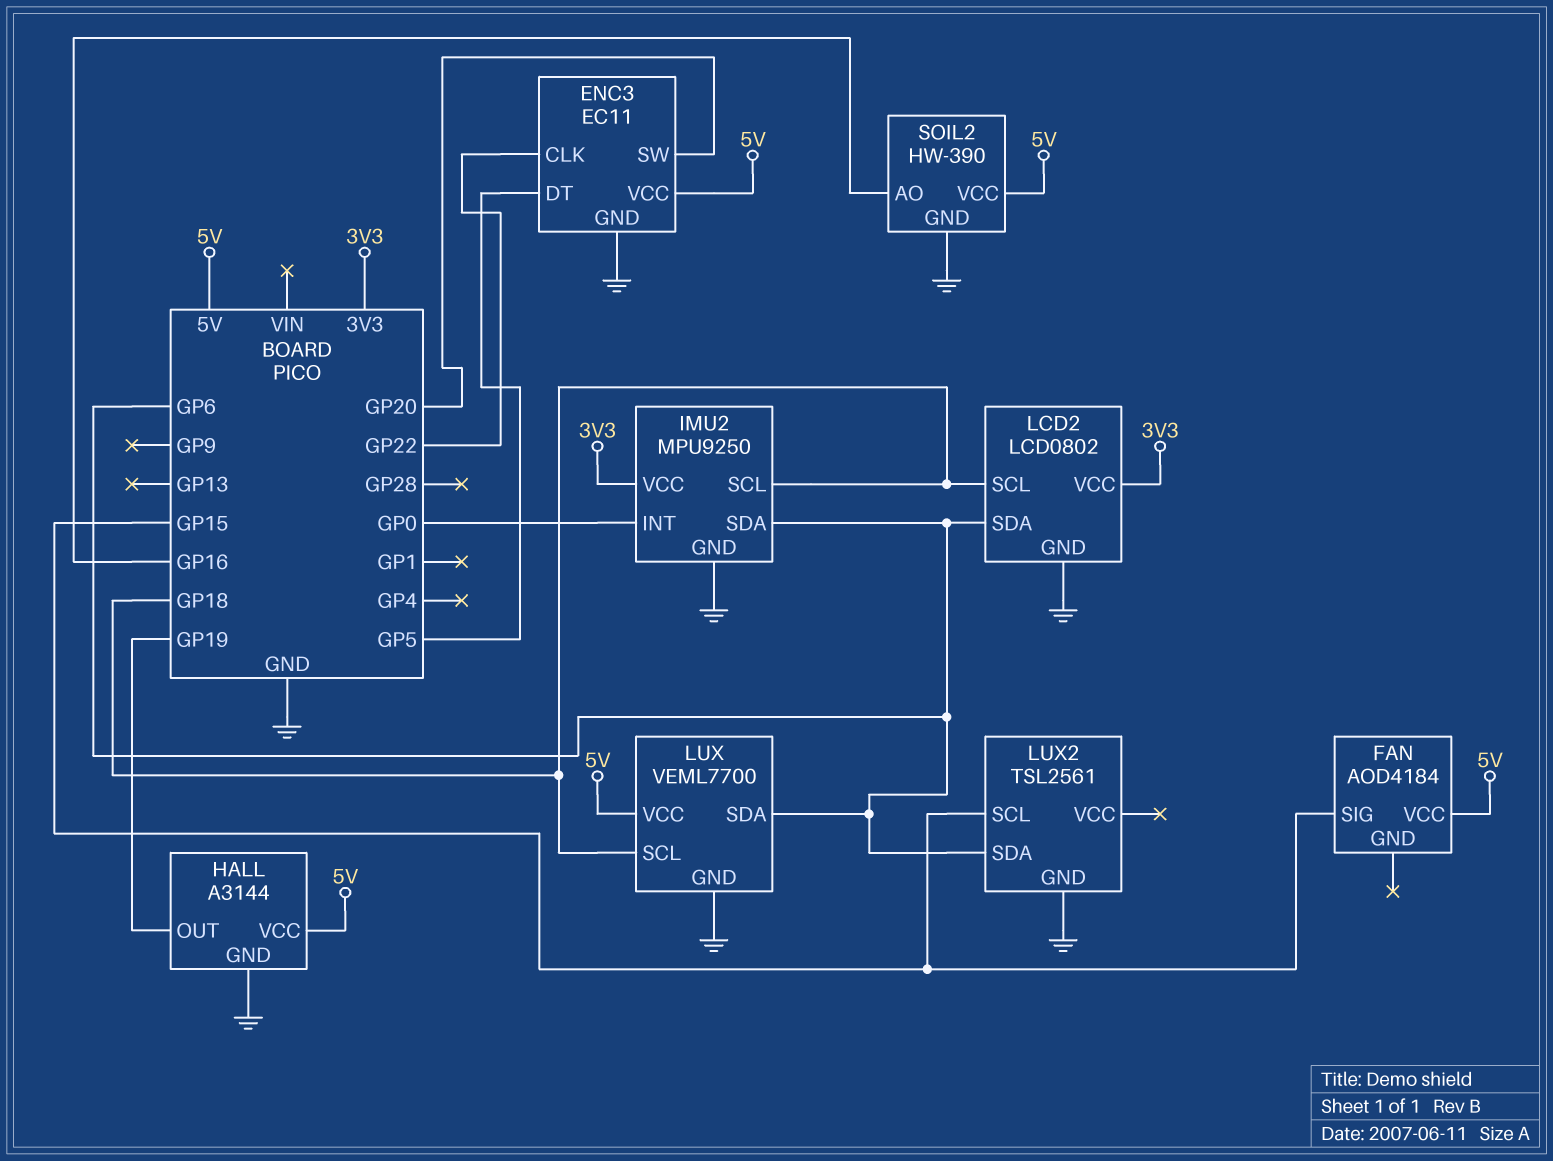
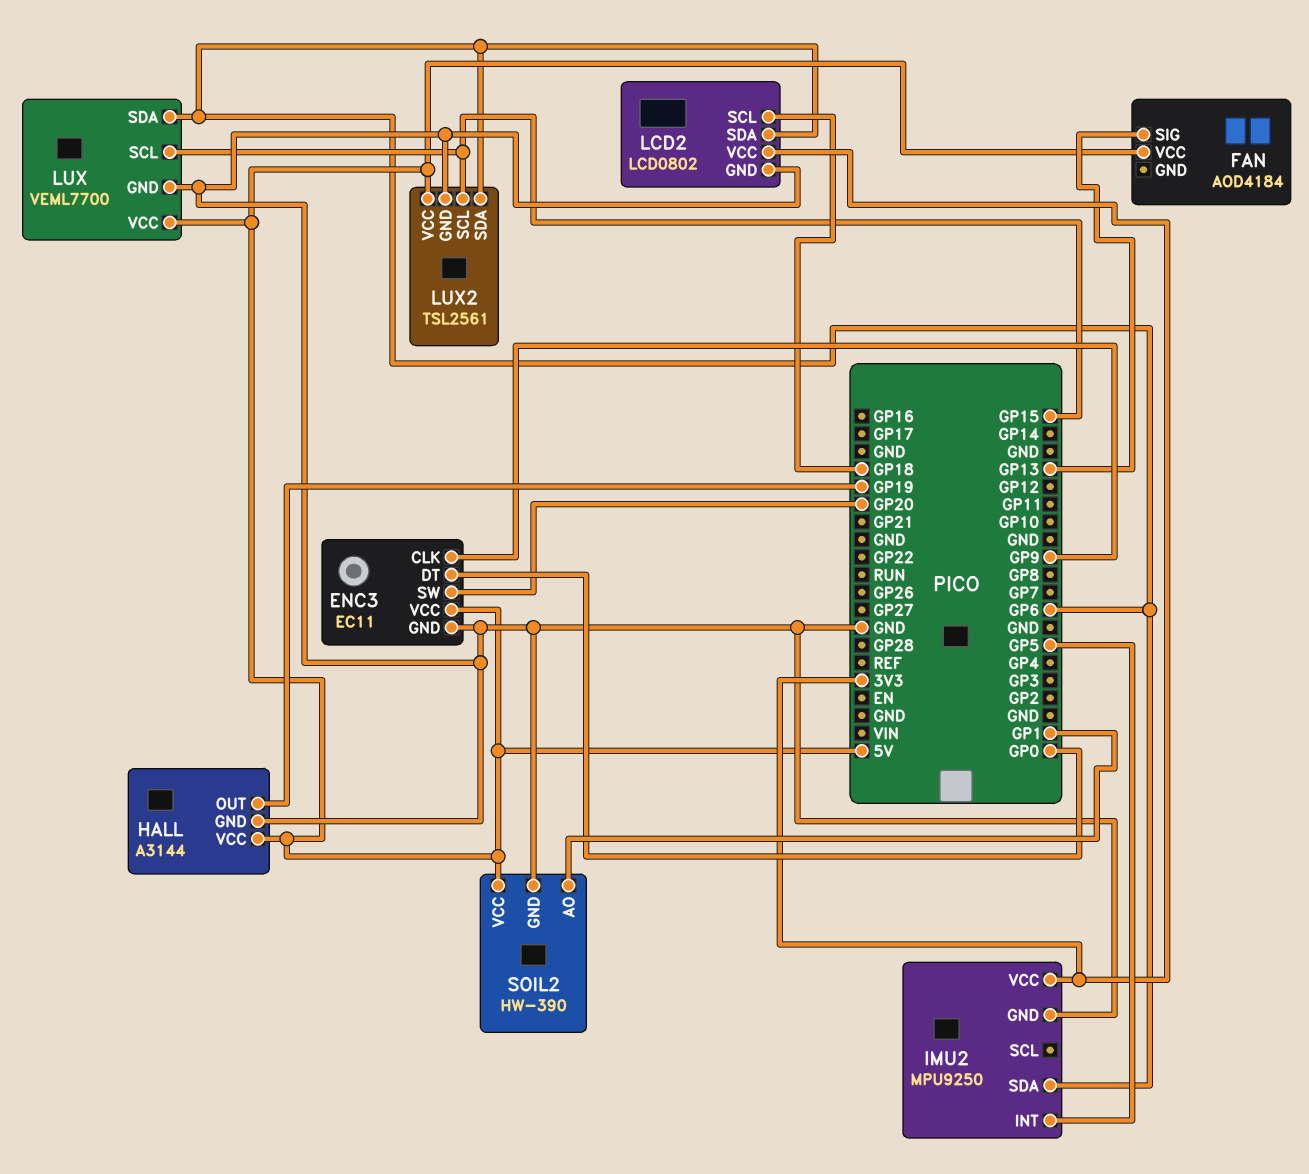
ENC3 pin CLK: GP22 -> GP9
ENC3 pin DT: GP5 -> GP0
FAN pin SIG: GP15 -> GP13
IMU2 pin INT: GP0 -> GP5
IMU2 pin SCL: GP18 -> none
LUX pin SCL: GP18 -> GP15
LUX2 pin VCC: none -> 5V
SOIL2 pin AO: GP16 -> GP1

